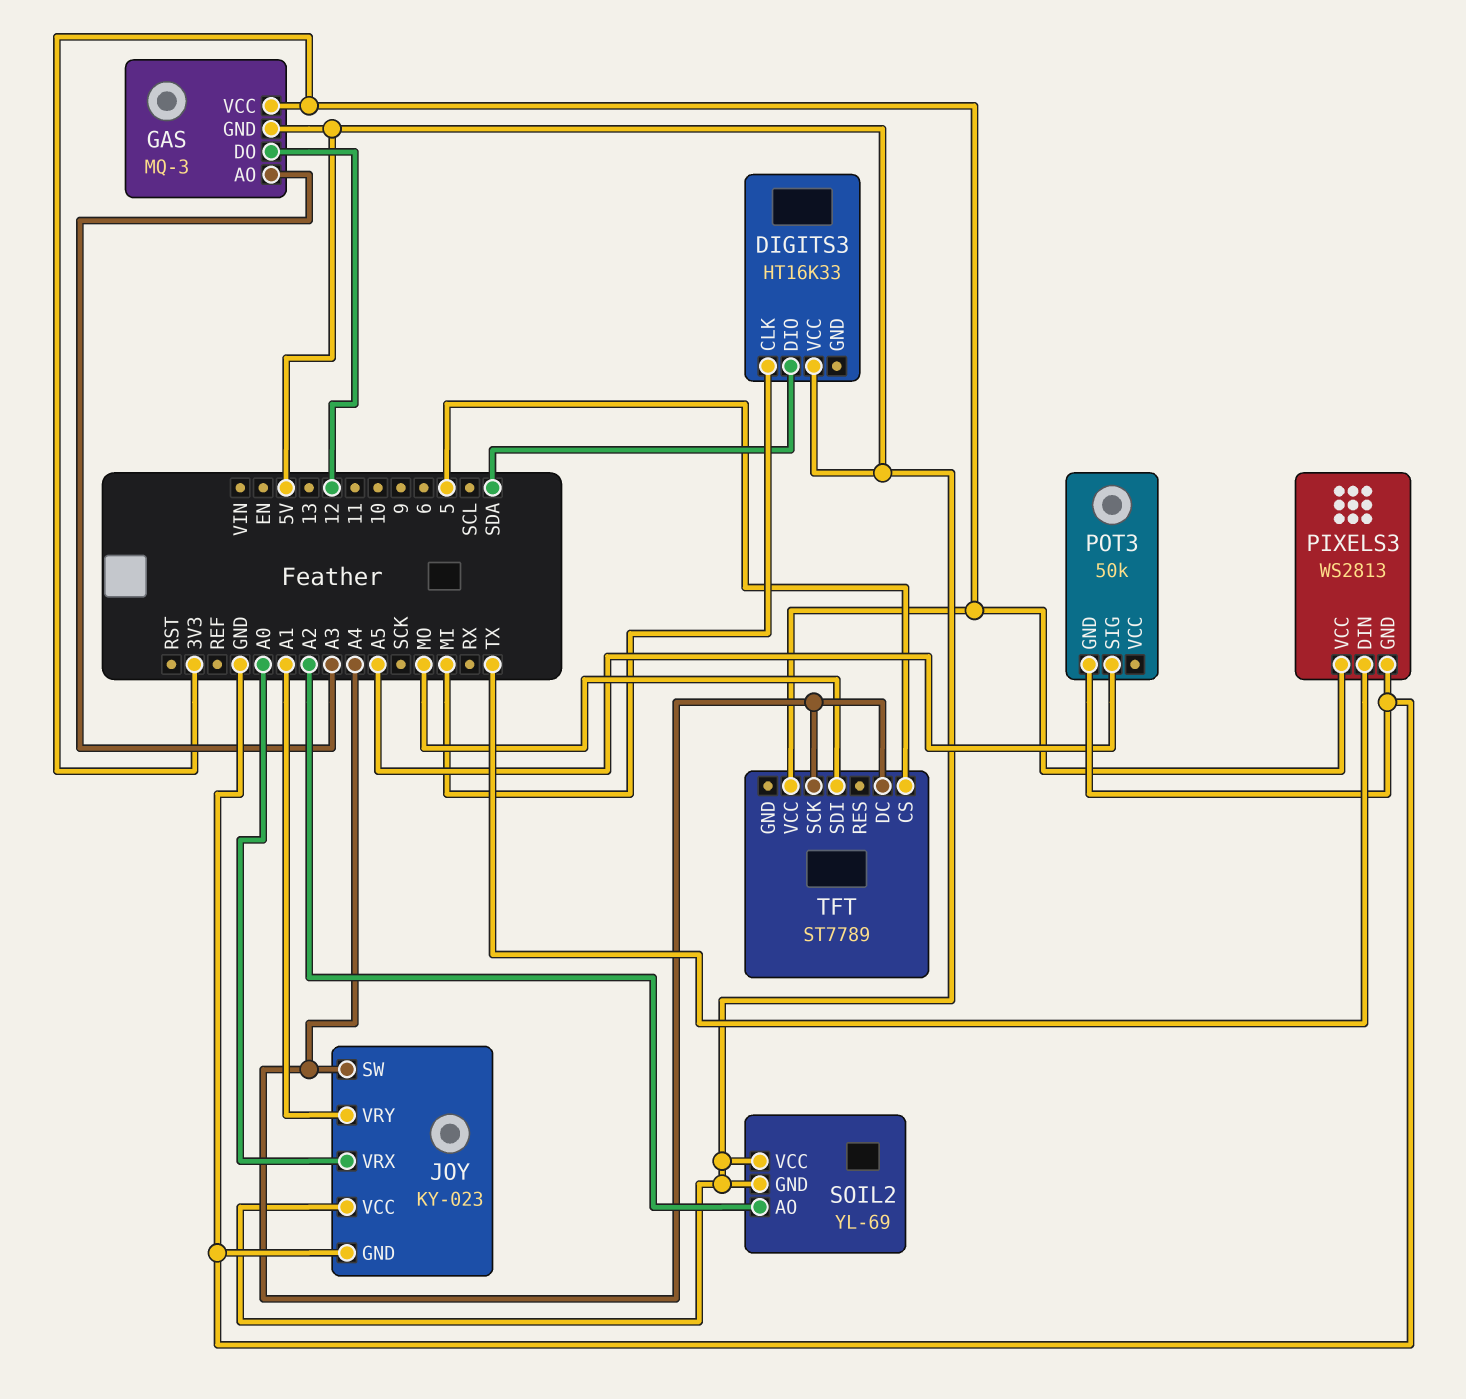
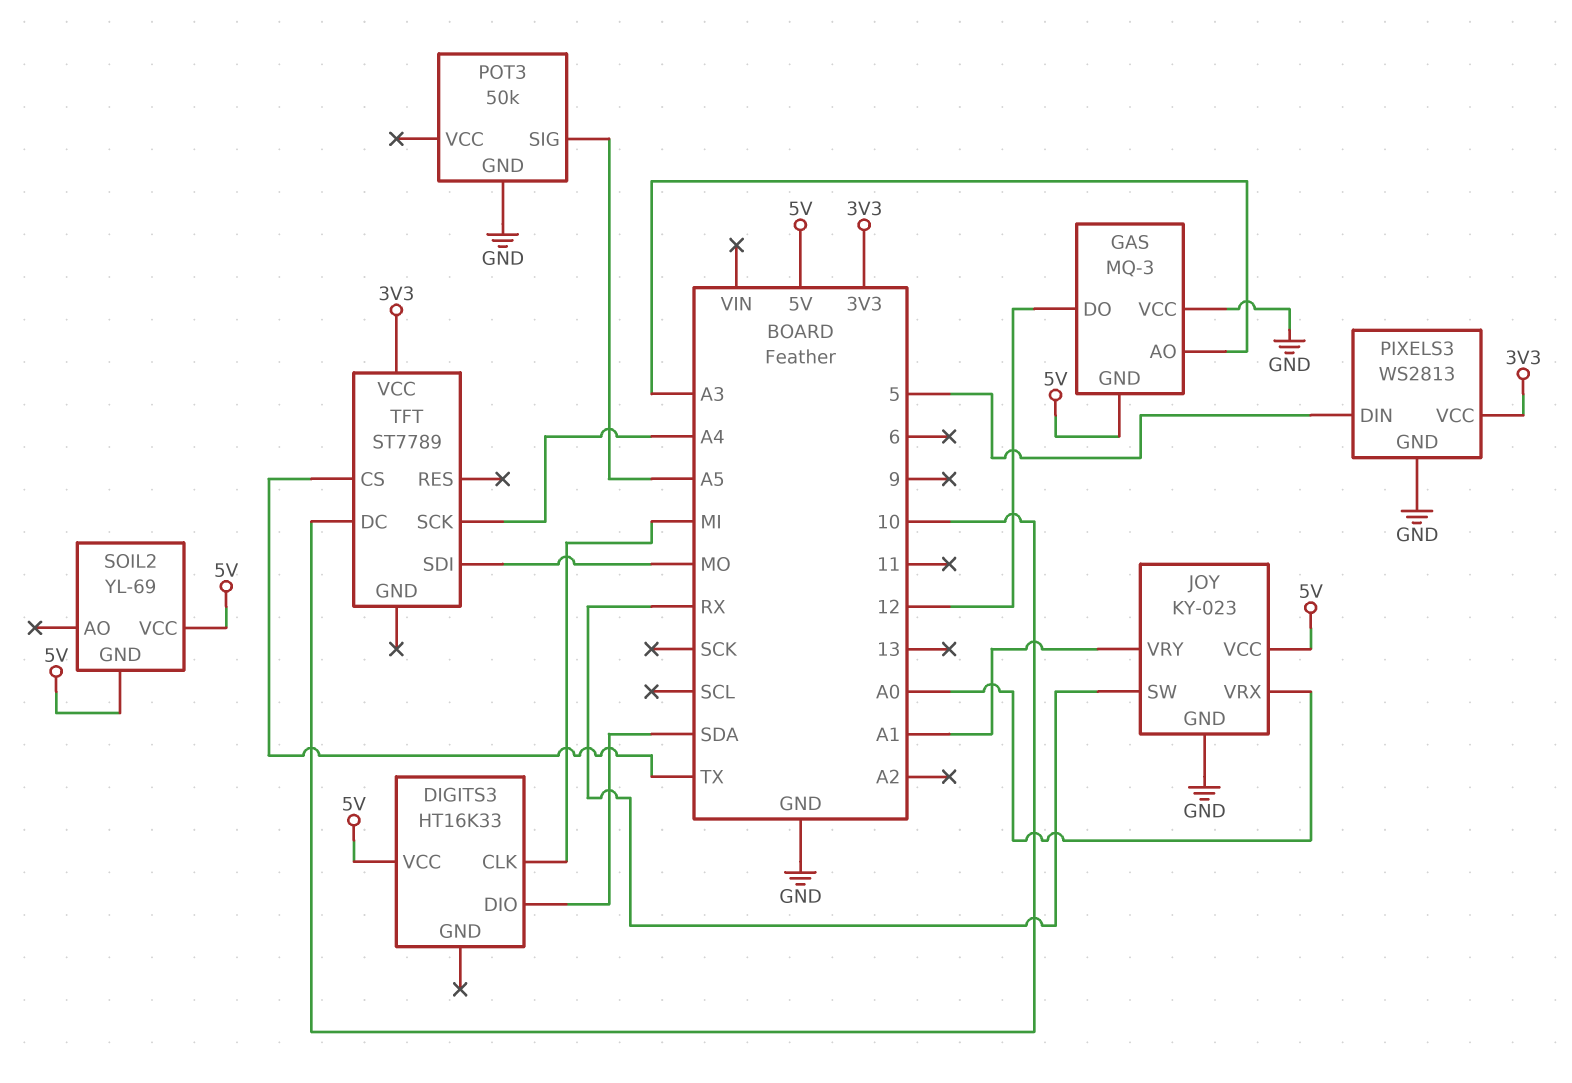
GAS pin VCC: 3V3 -> GND
JOY pin SW: A4 -> RX
PIXELS3 pin DIN: TX -> 5
SOIL2 pin AO: A2 -> none
TFT pin CS: 5 -> TX
TFT pin DC: A4 -> 10

